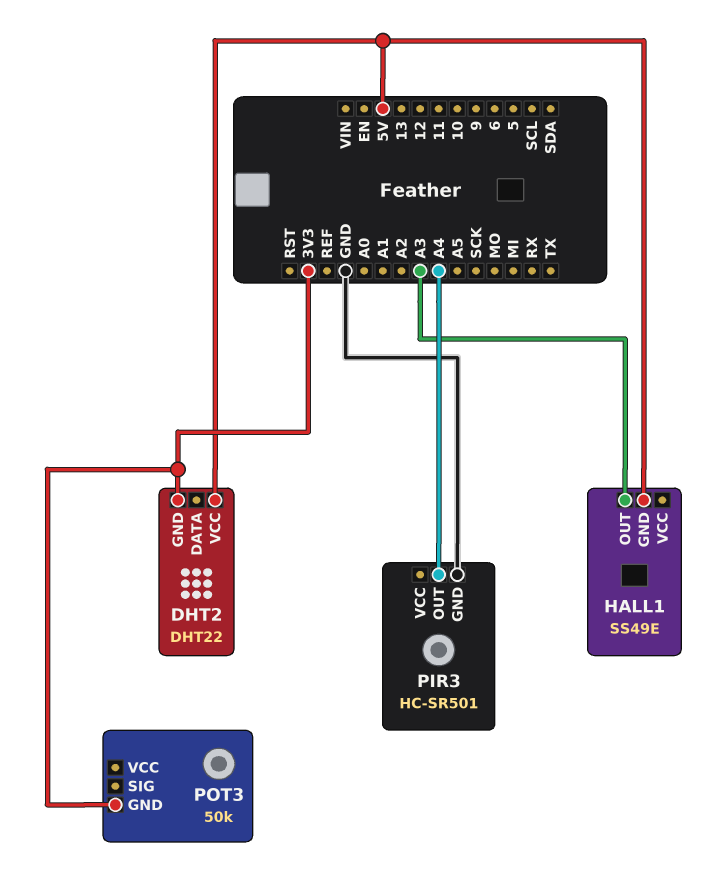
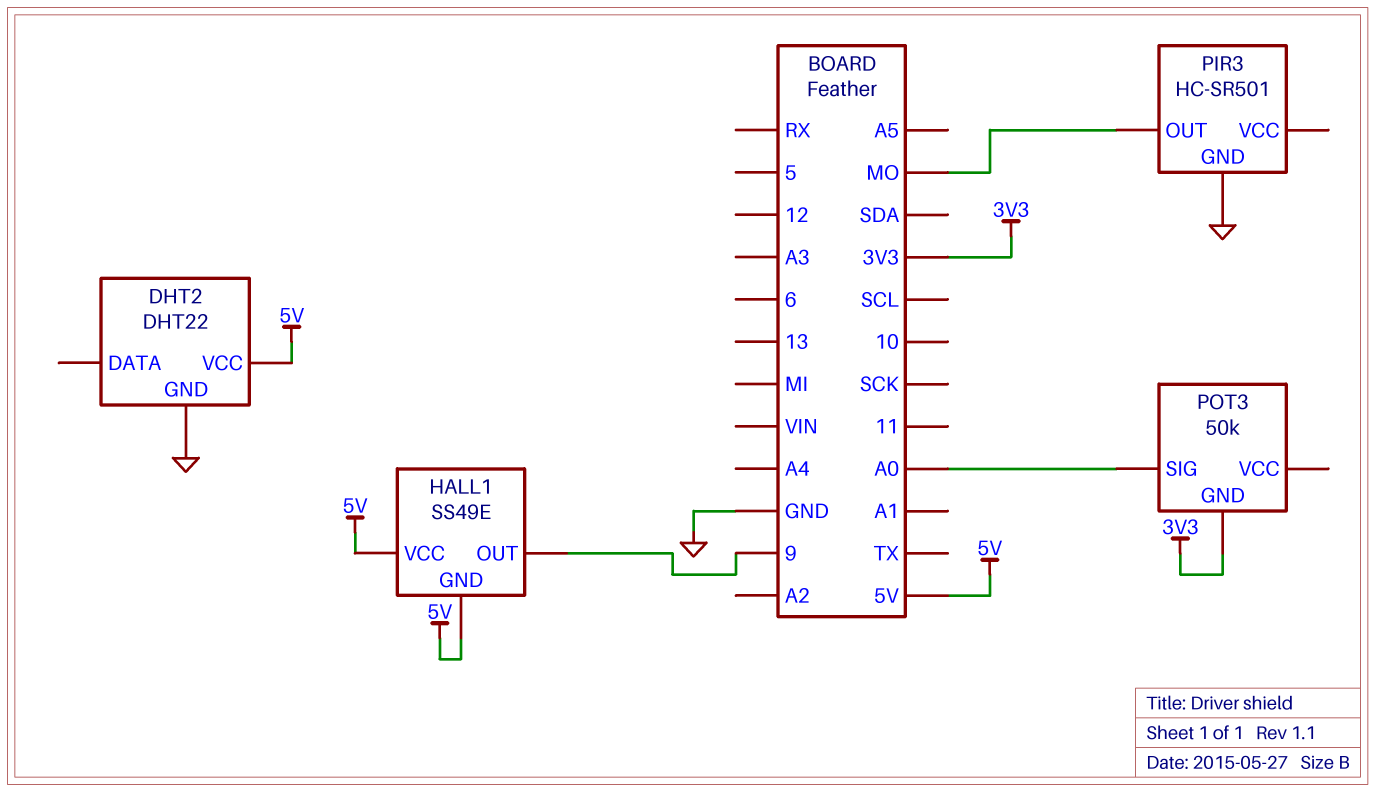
DHT2 pin GND: 3V3 -> GND
HALL1 pin OUT: A3 -> 9
HALL1 pin VCC: none -> 5V
PIR3 pin OUT: A4 -> MO
POT3 pin SIG: none -> A0

